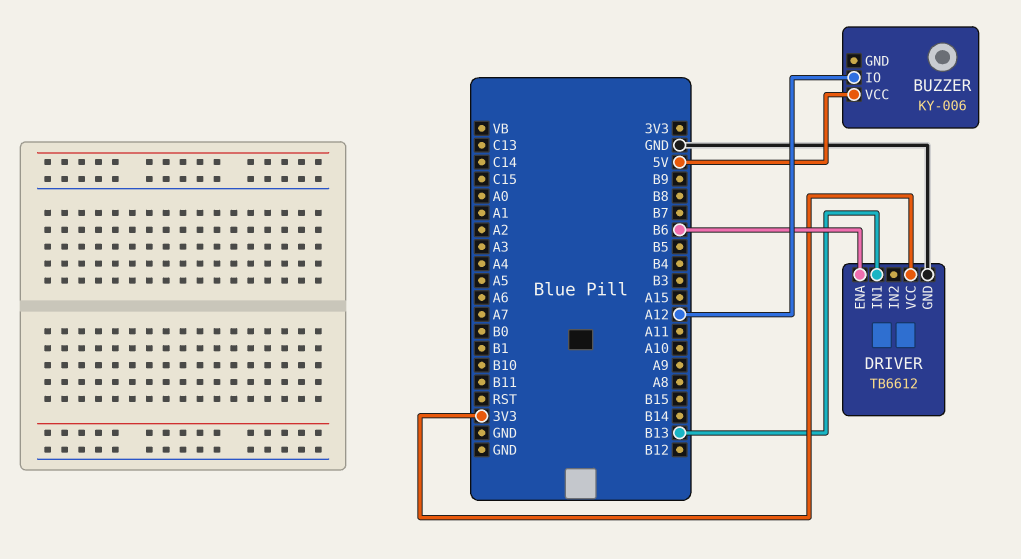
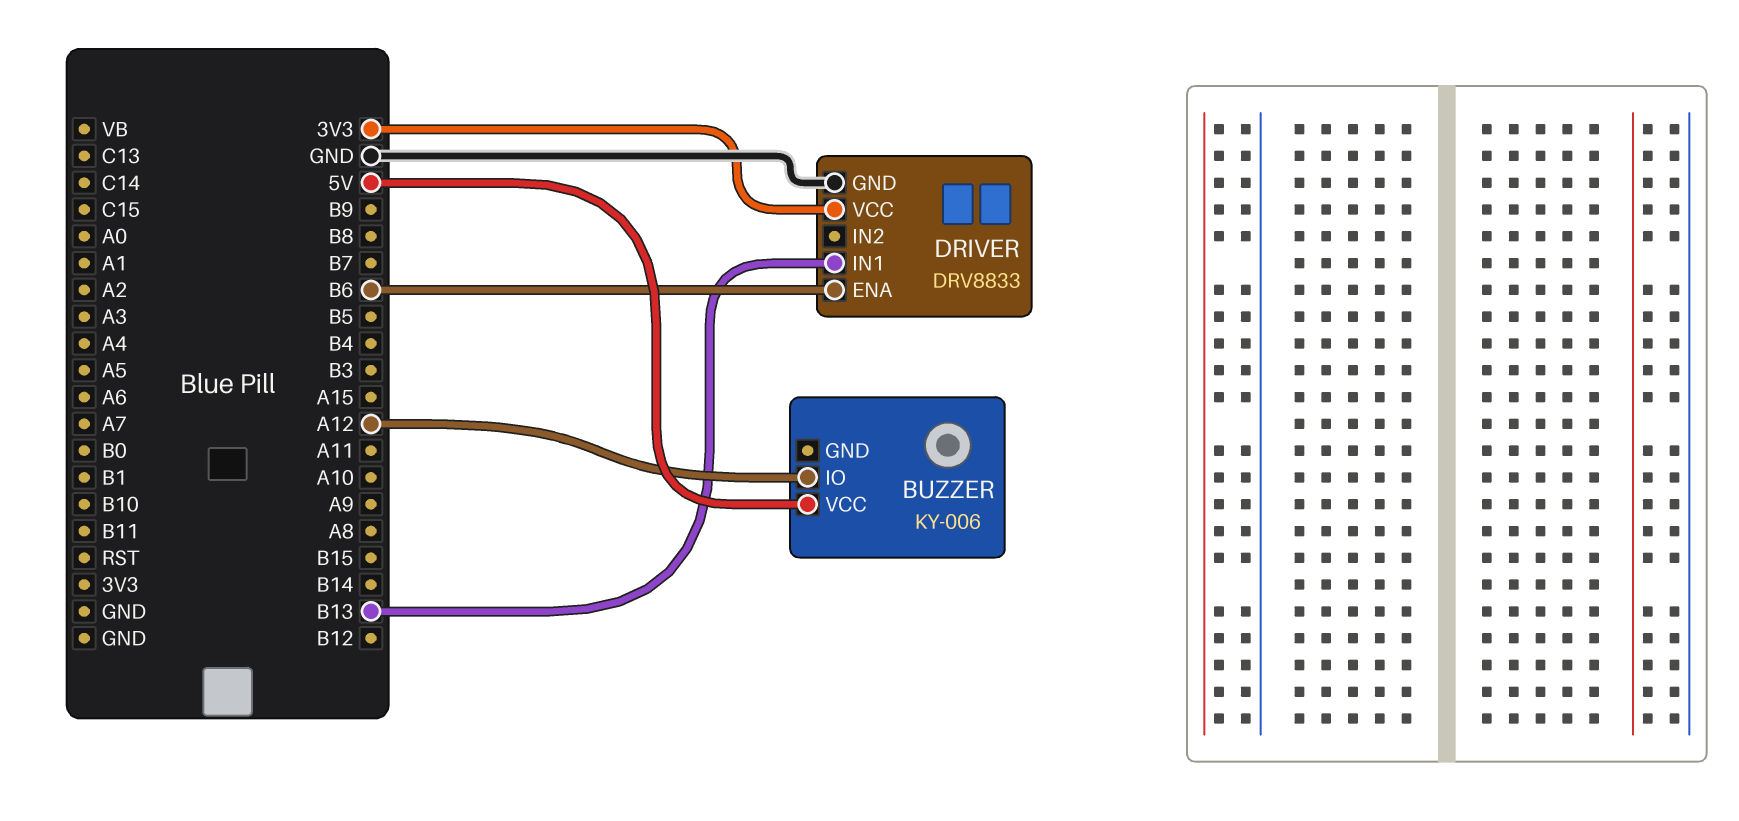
DRIVER: TB6612 -> DRV8833

